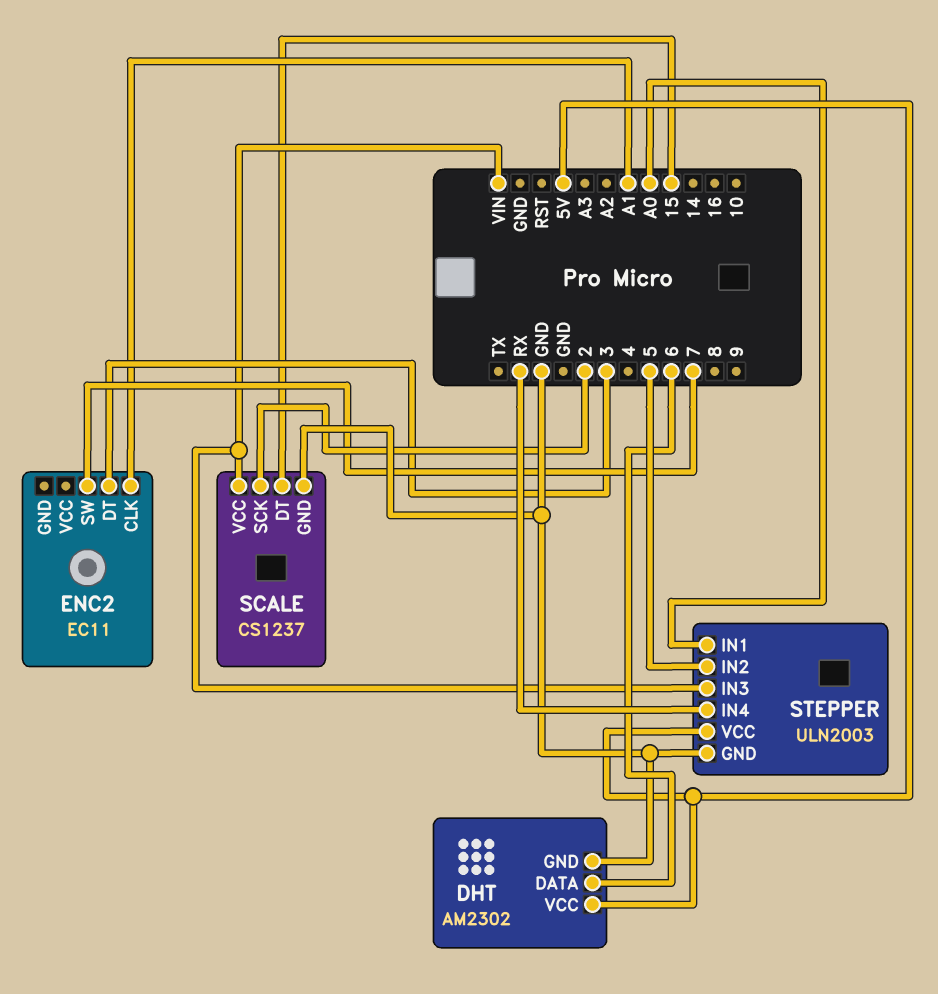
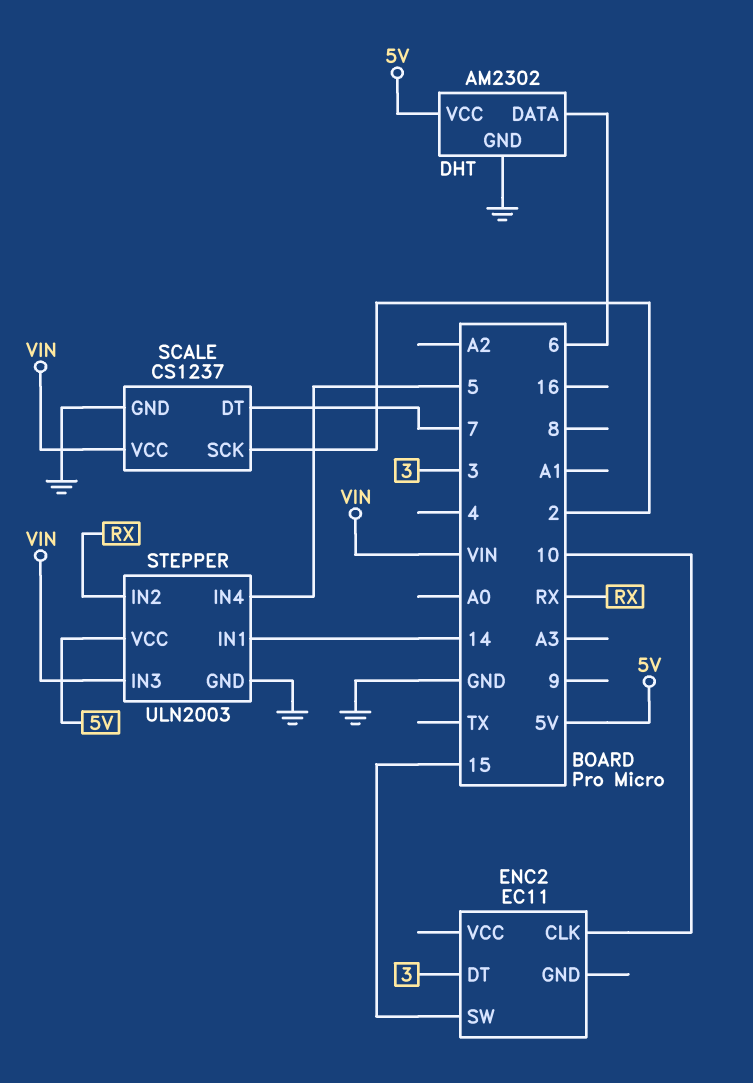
ENC2 pin CLK: A1 -> 10
ENC2 pin SW: 7 -> 15
SCALE pin DT: 15 -> 7
STEPPER pin IN1: A0 -> 14
STEPPER pin IN2: 5 -> RX
STEPPER pin IN4: RX -> 5

